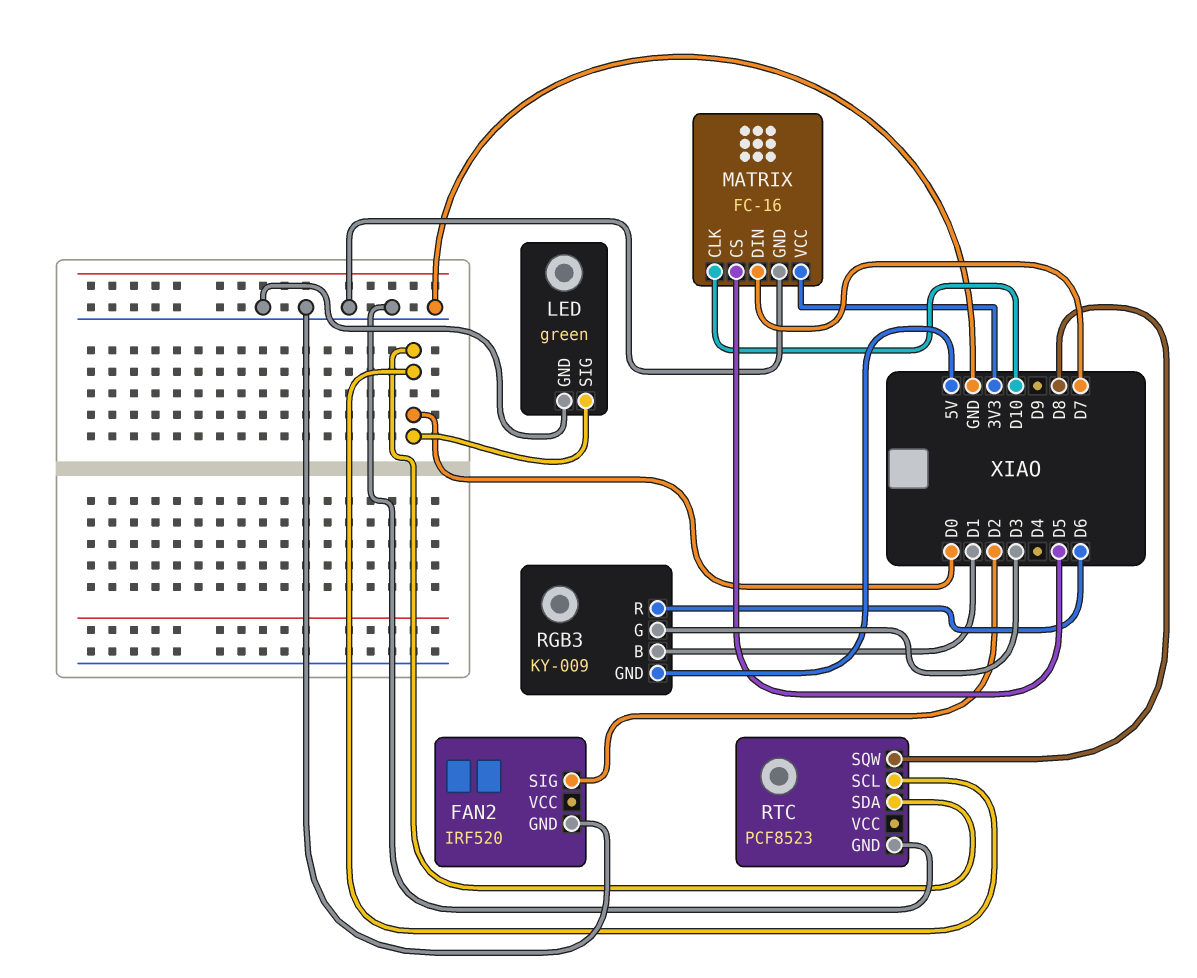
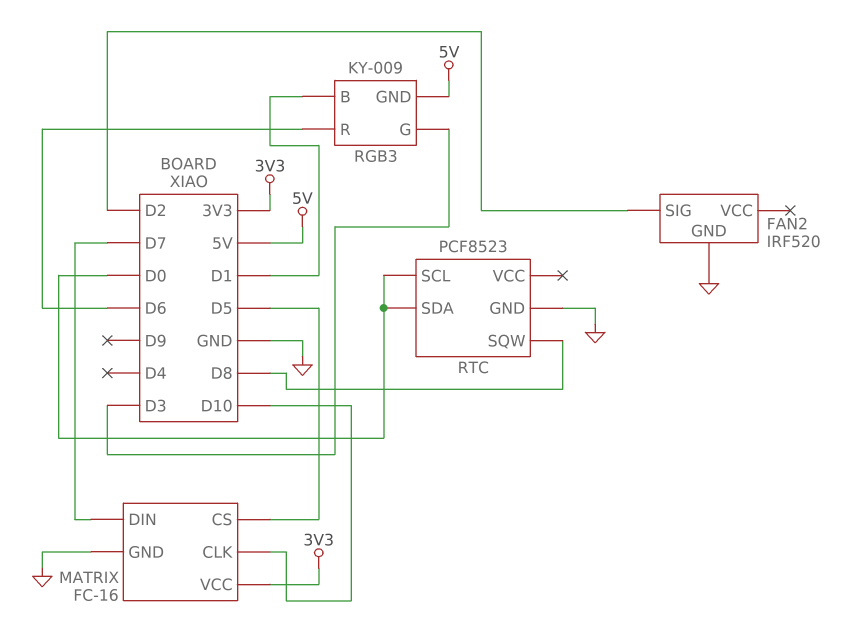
LED: green -> none
LED pin GND: GND -> none
LED pin SIG: D0 -> none

